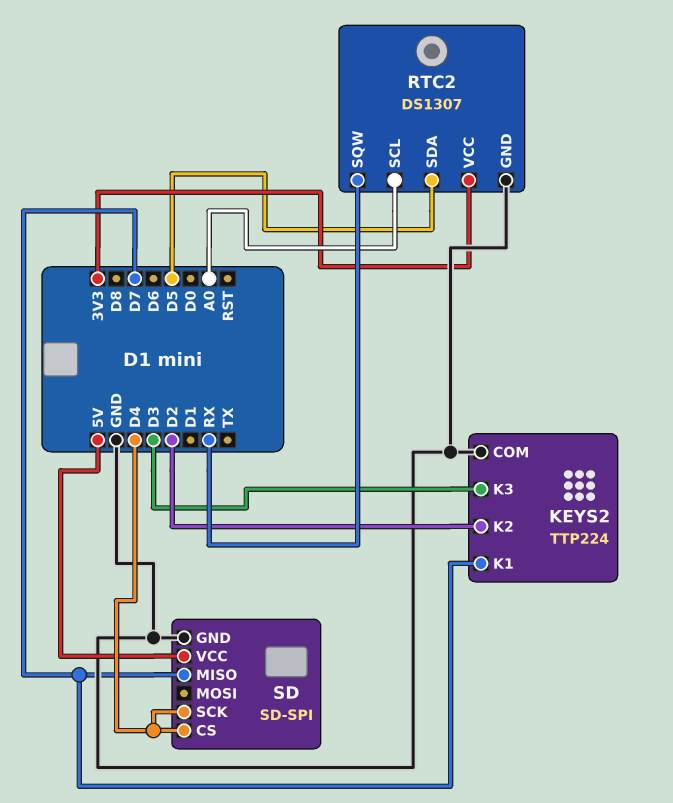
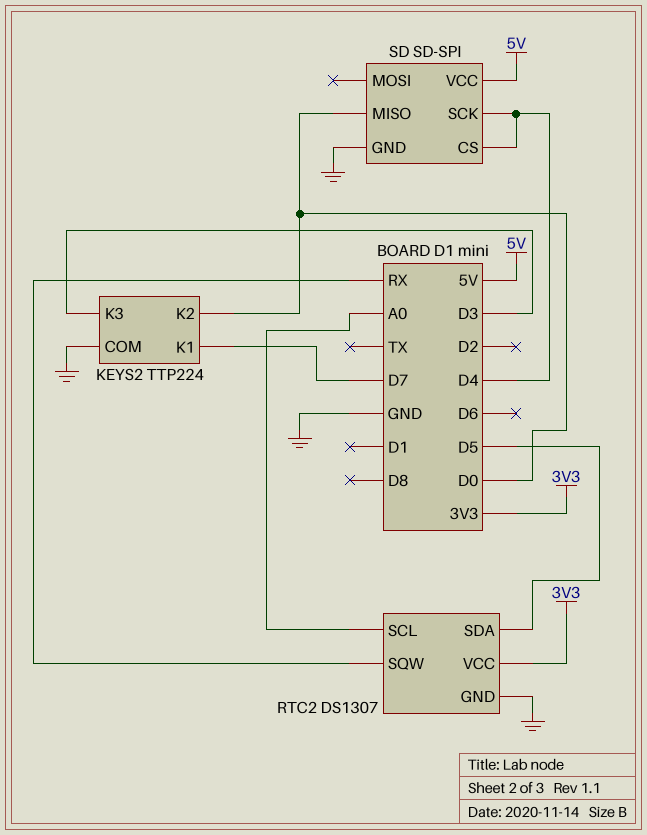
KEYS2 pin K2: D2 -> D0
SD pin MISO: D7 -> D0

